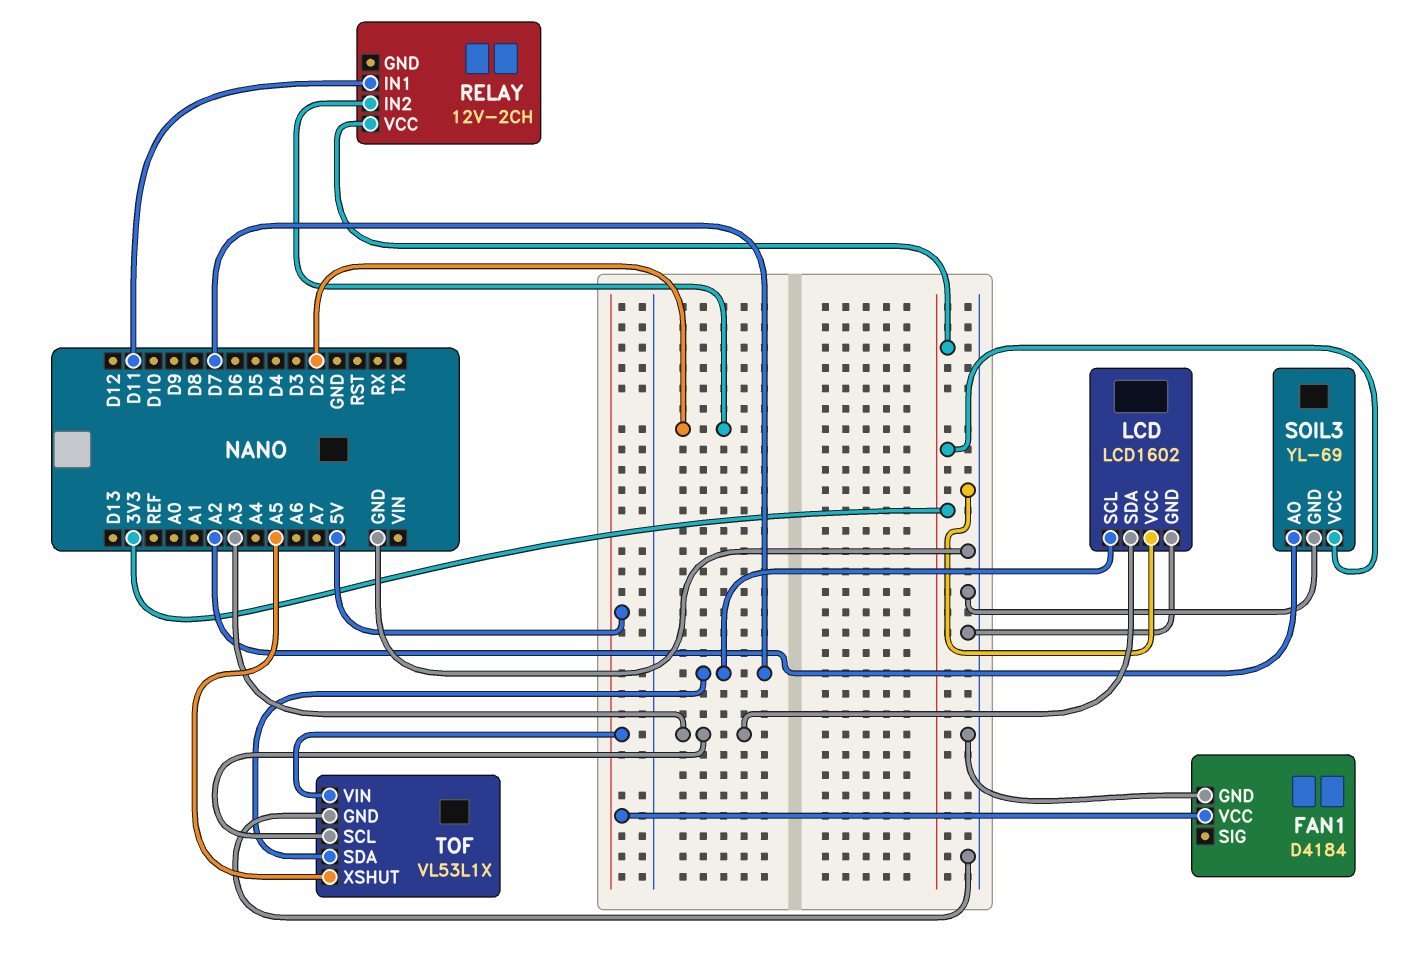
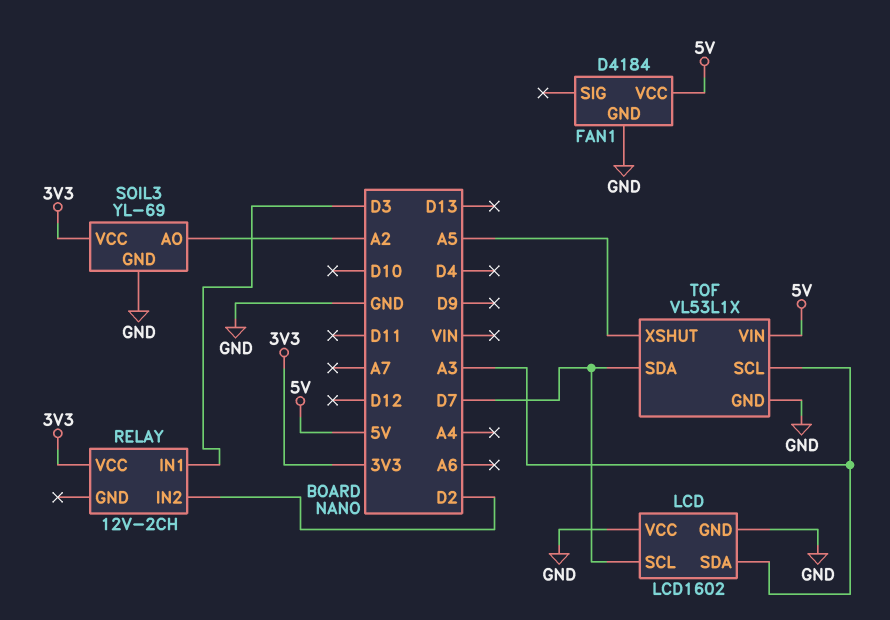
RELAY pin IN1: D11 -> D3

